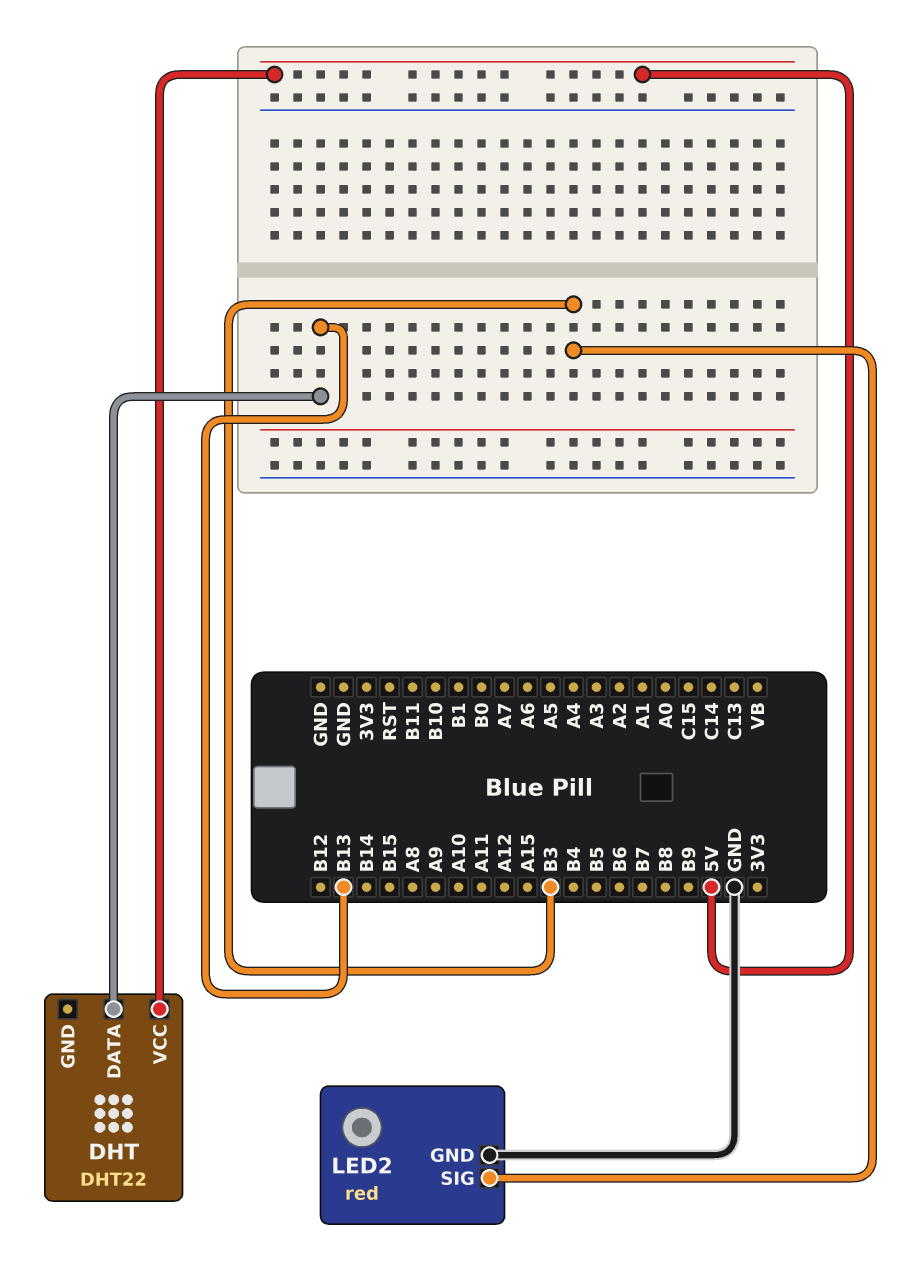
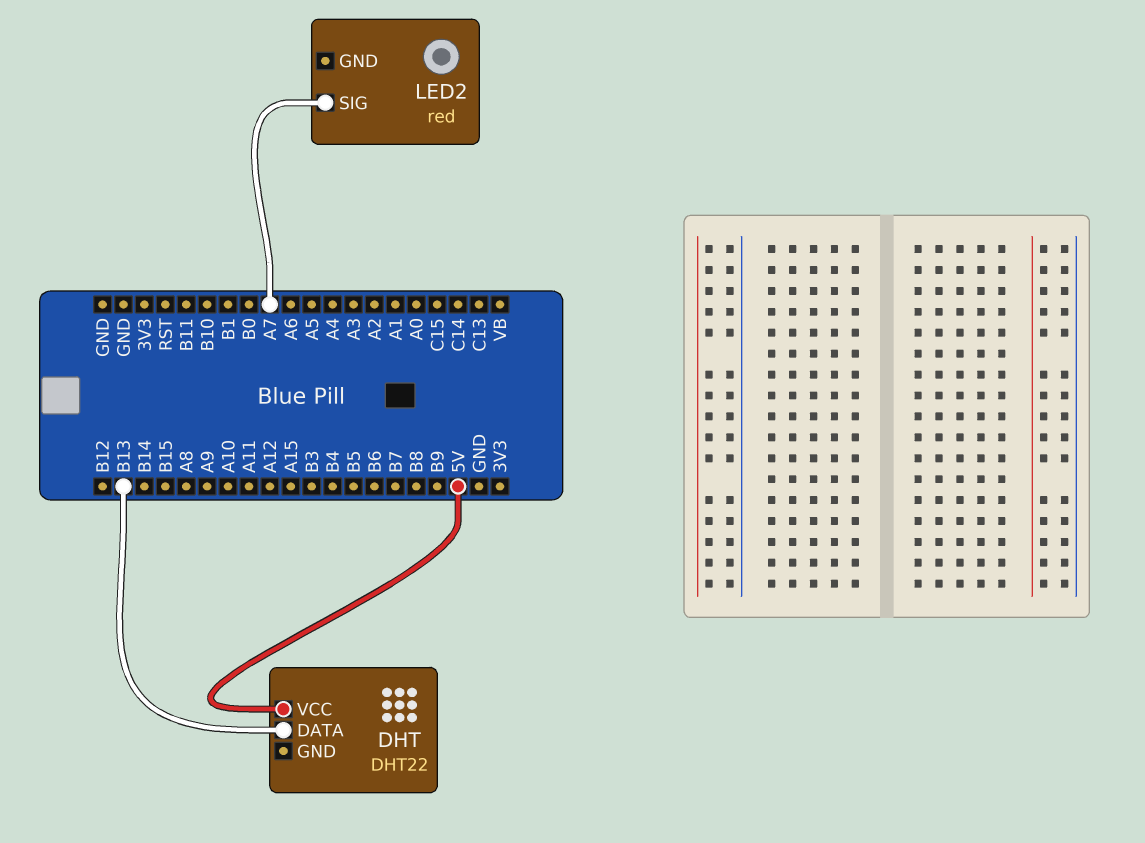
LED2 pin GND: GND -> none
LED2 pin SIG: B3 -> A7

